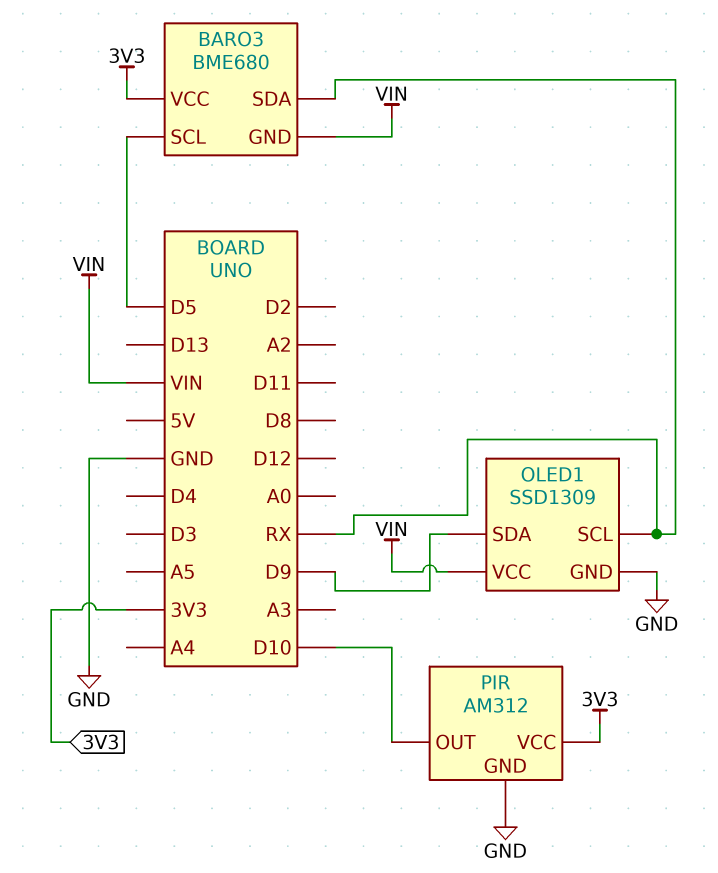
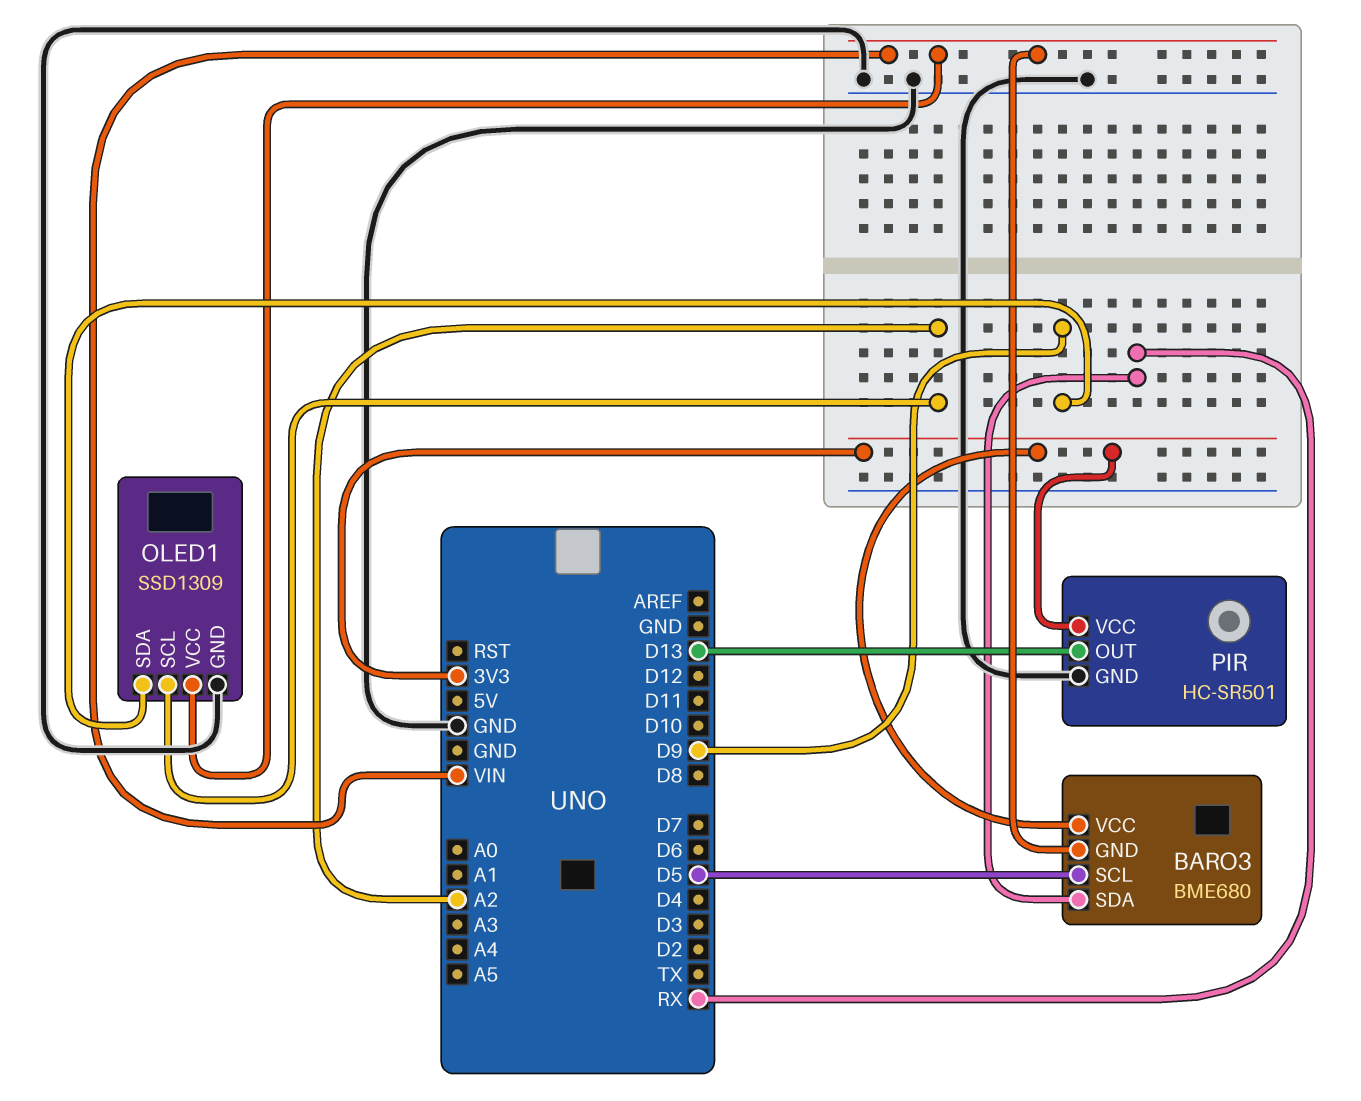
OLED1 pin SCL: RX -> A2
PIR: AM312 -> HC-SR501
PIR pin OUT: D10 -> D13

